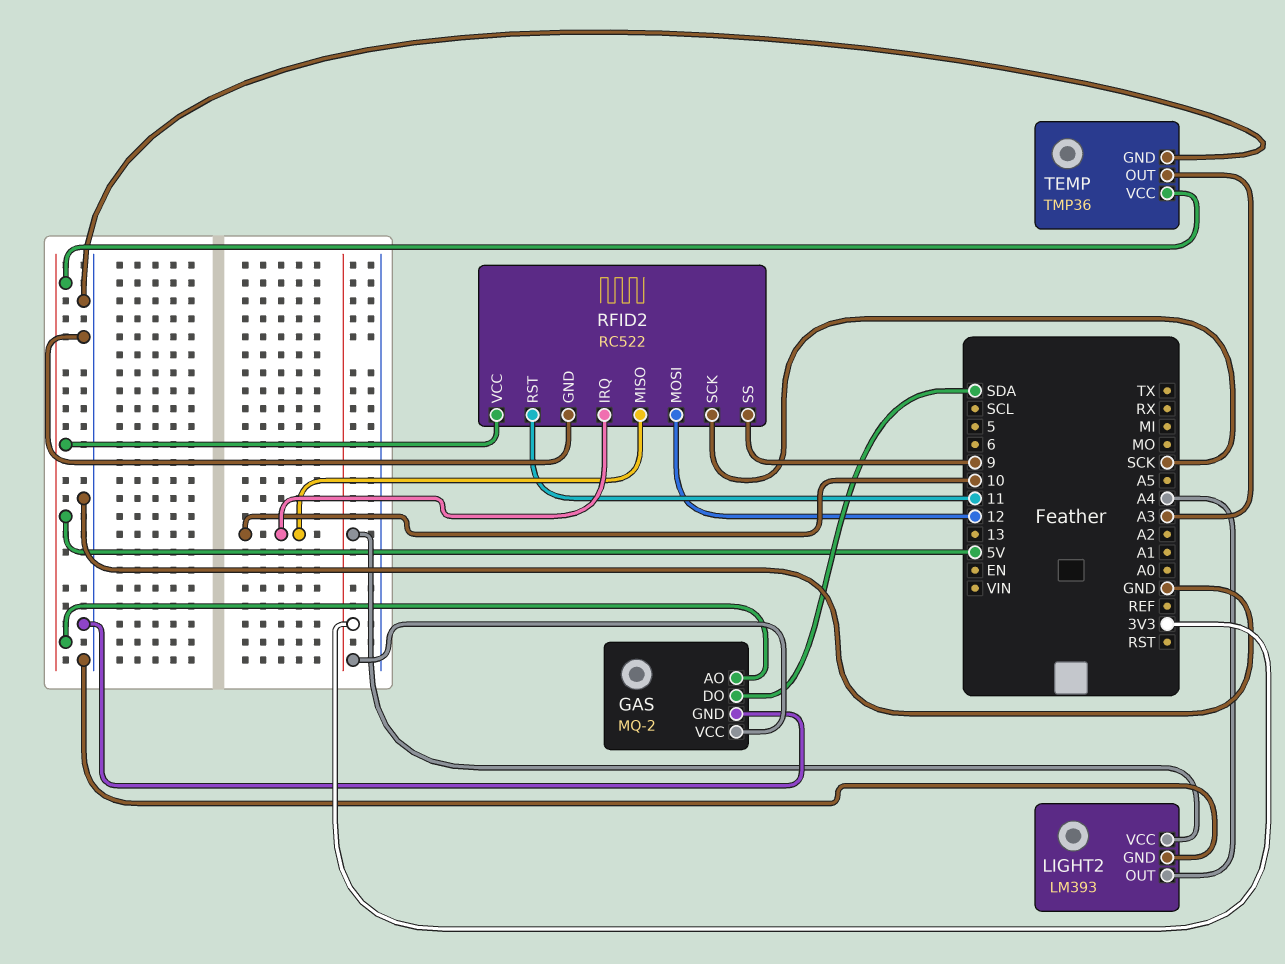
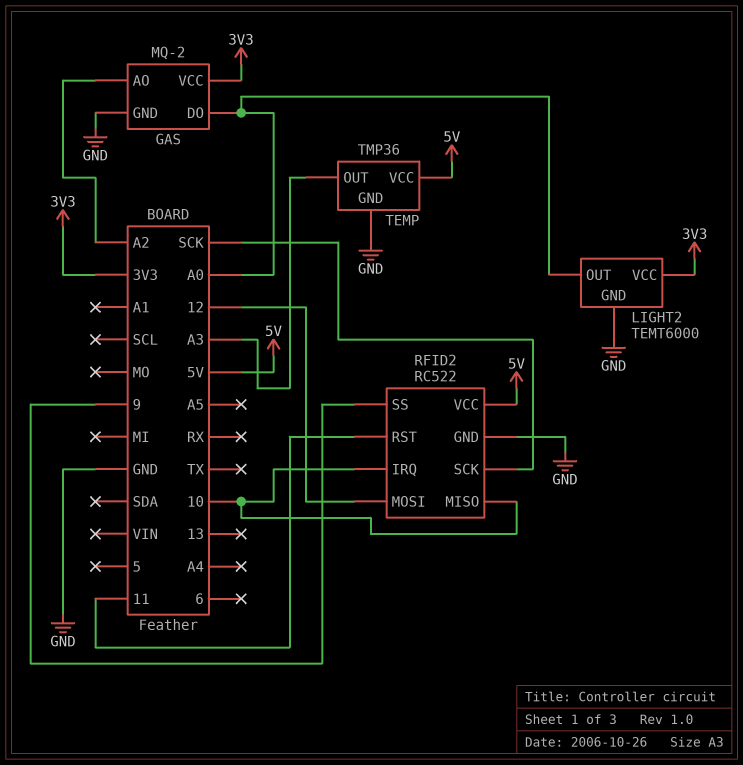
GAS pin AO: 5V -> A2
GAS pin DO: SDA -> A0
LIGHT2: LM393 -> TEMT6000
LIGHT2 pin OUT: A4 -> A0

